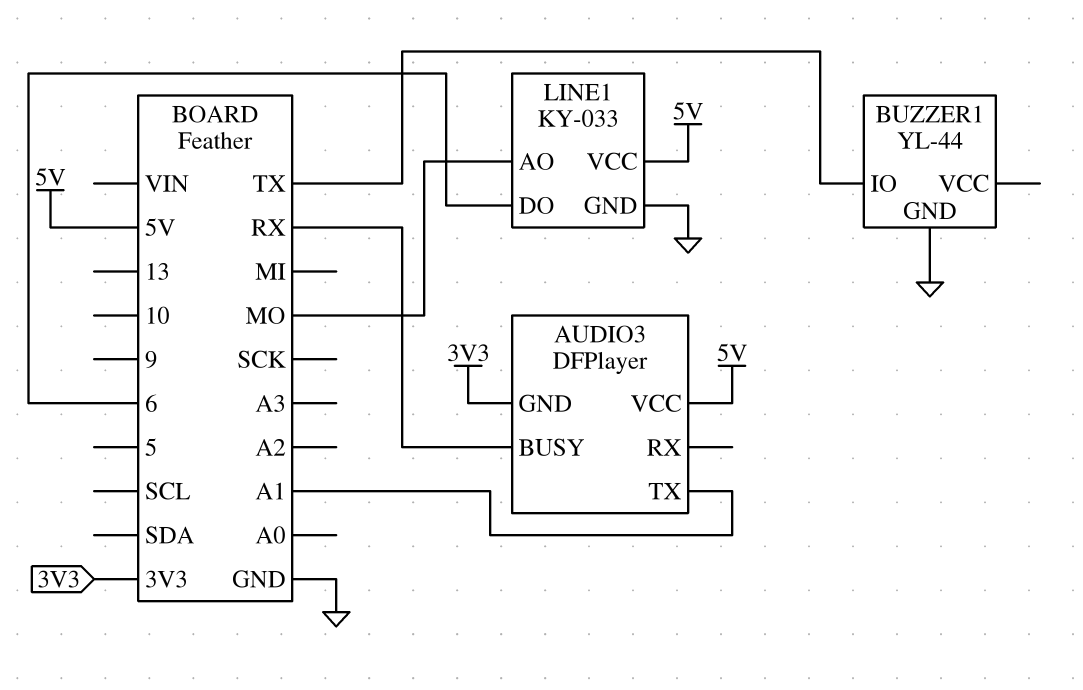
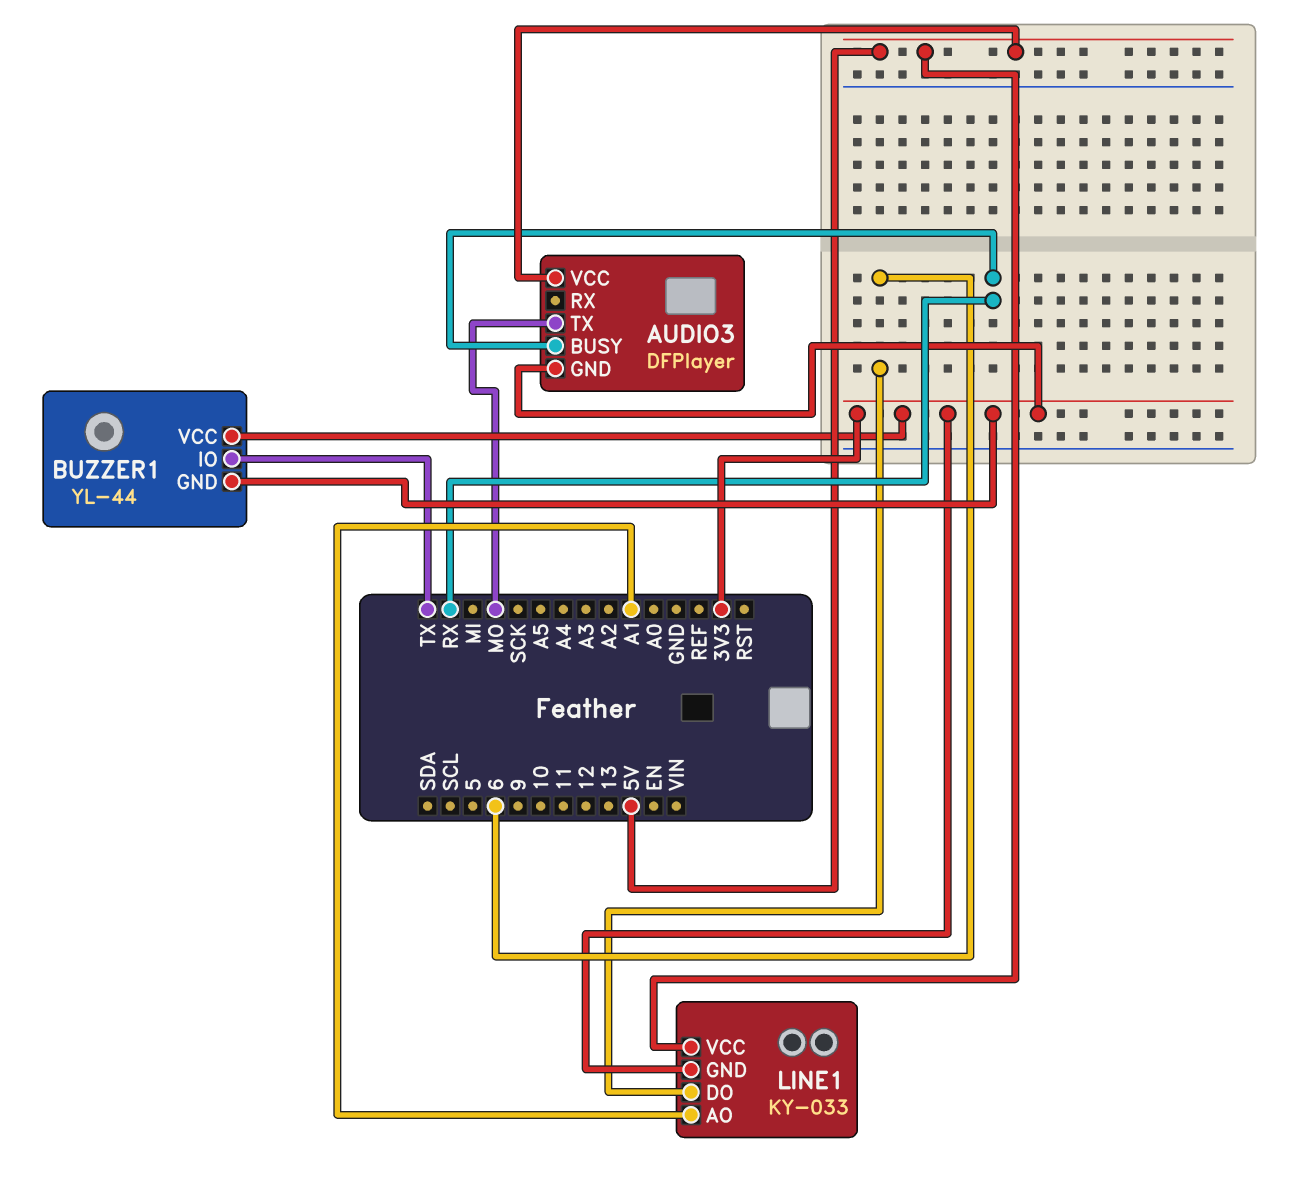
AUDIO3 pin TX: A1 -> MO
BUZZER1 pin GND: GND -> 3V3
BUZZER1 pin VCC: none -> 3V3
LINE1 pin AO: MO -> A1
LINE1 pin GND: GND -> 3V3

